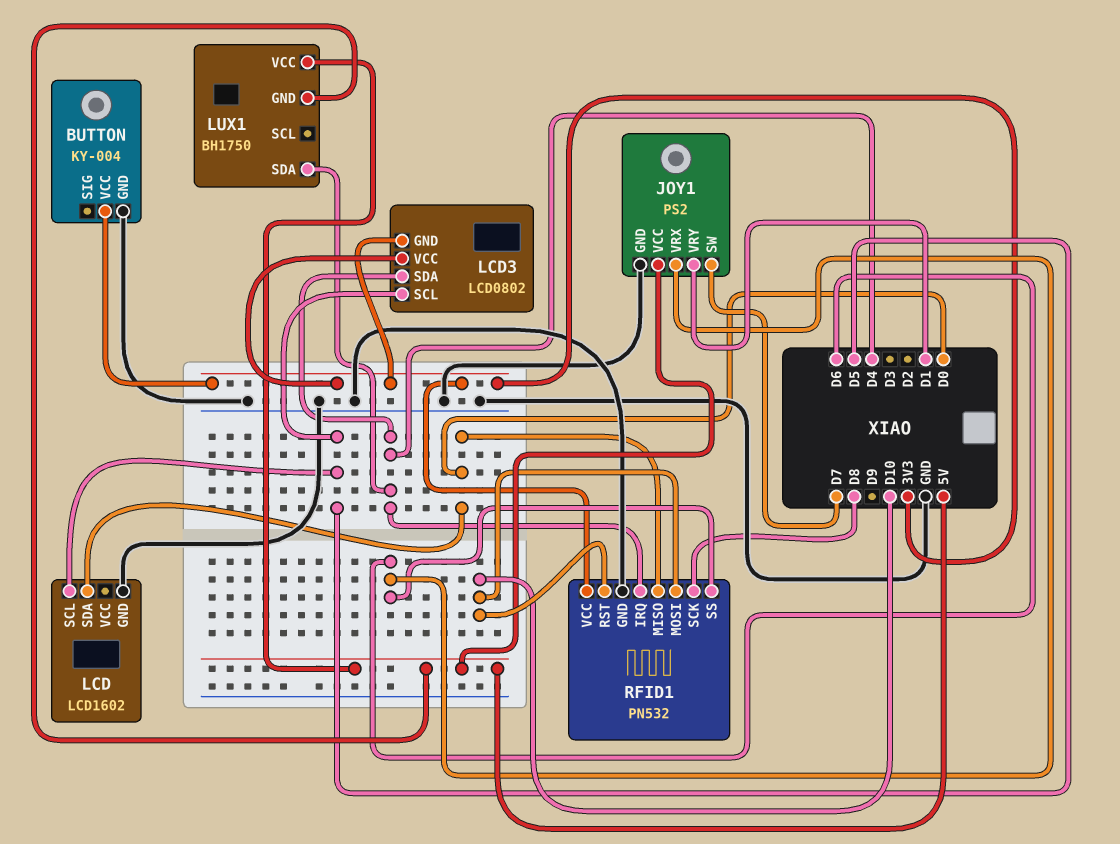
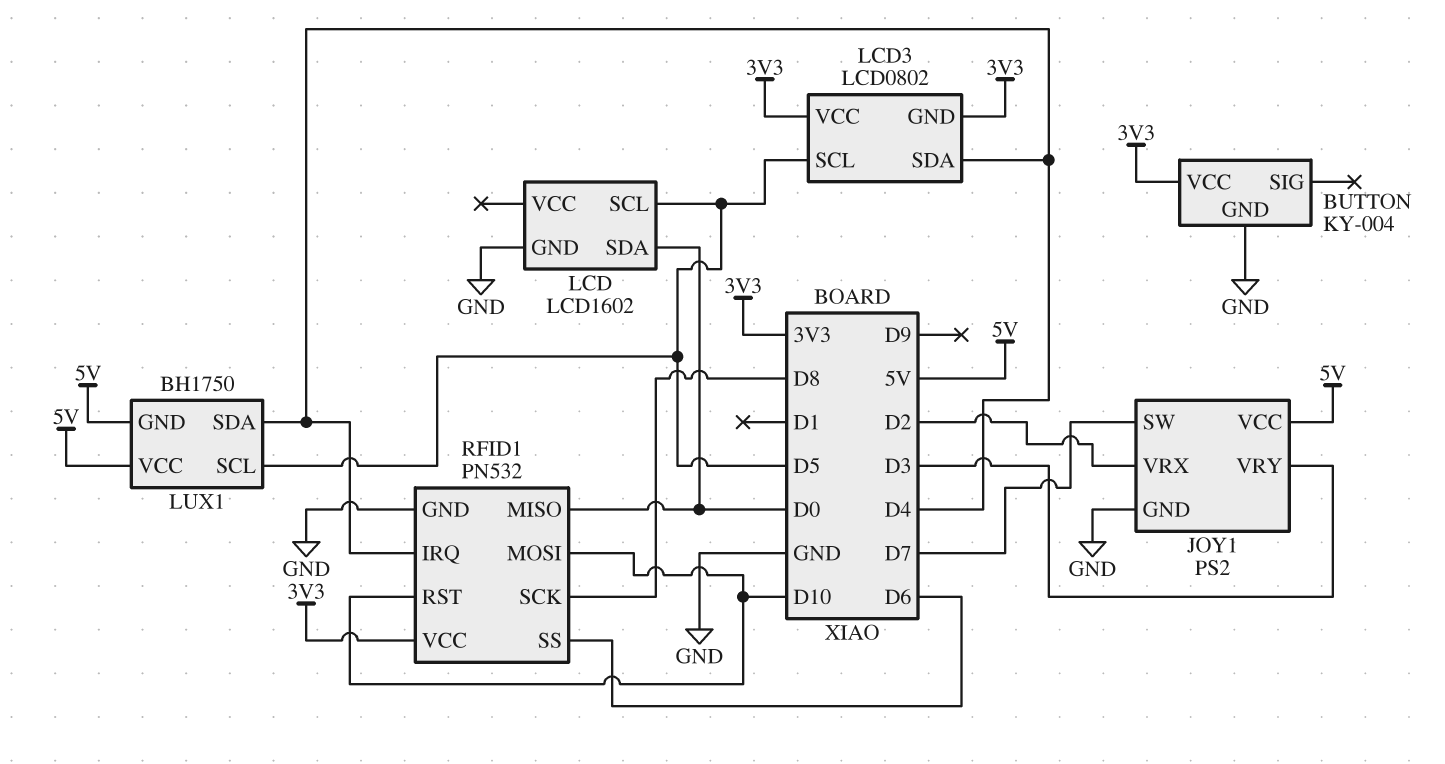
JOY1 pin VRX: D6 -> D2
JOY1 pin VRY: D1 -> D3
LUX1 pin SCL: none -> D5

